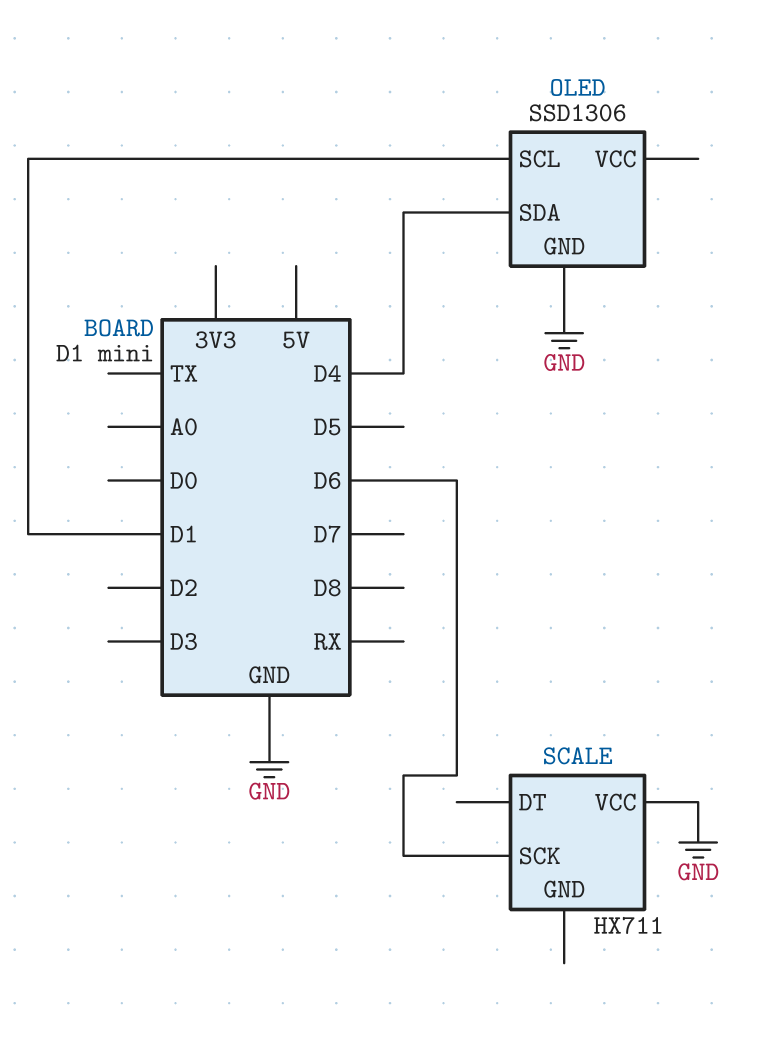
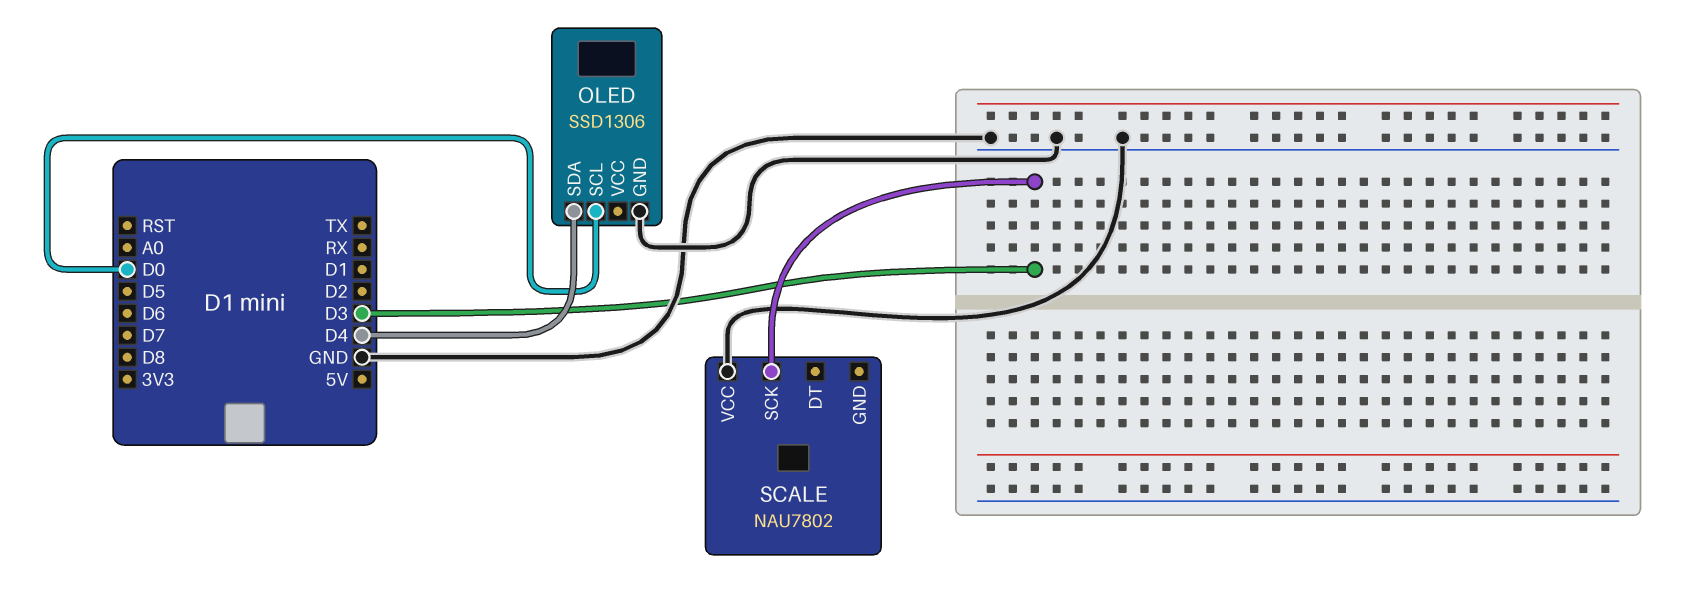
OLED pin SCL: D1 -> D0
SCALE: HX711 -> NAU7802
SCALE pin SCK: D6 -> D3

